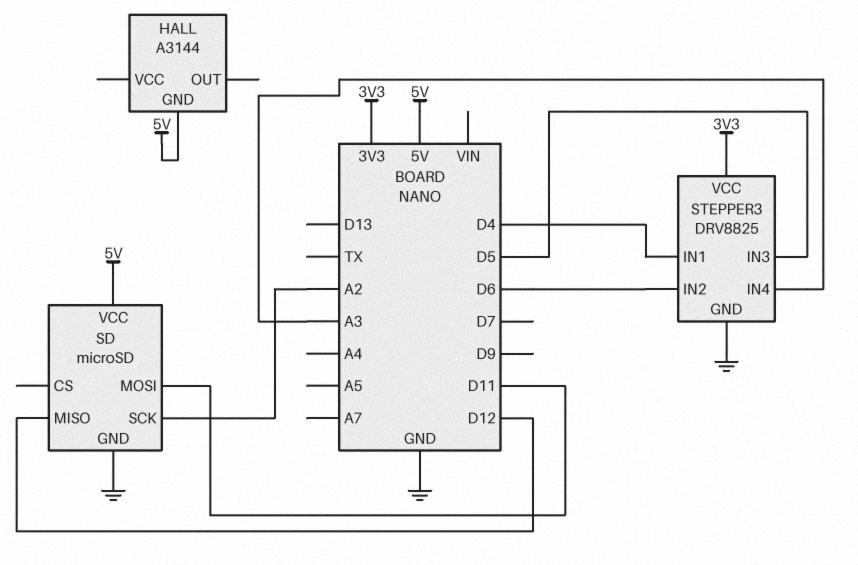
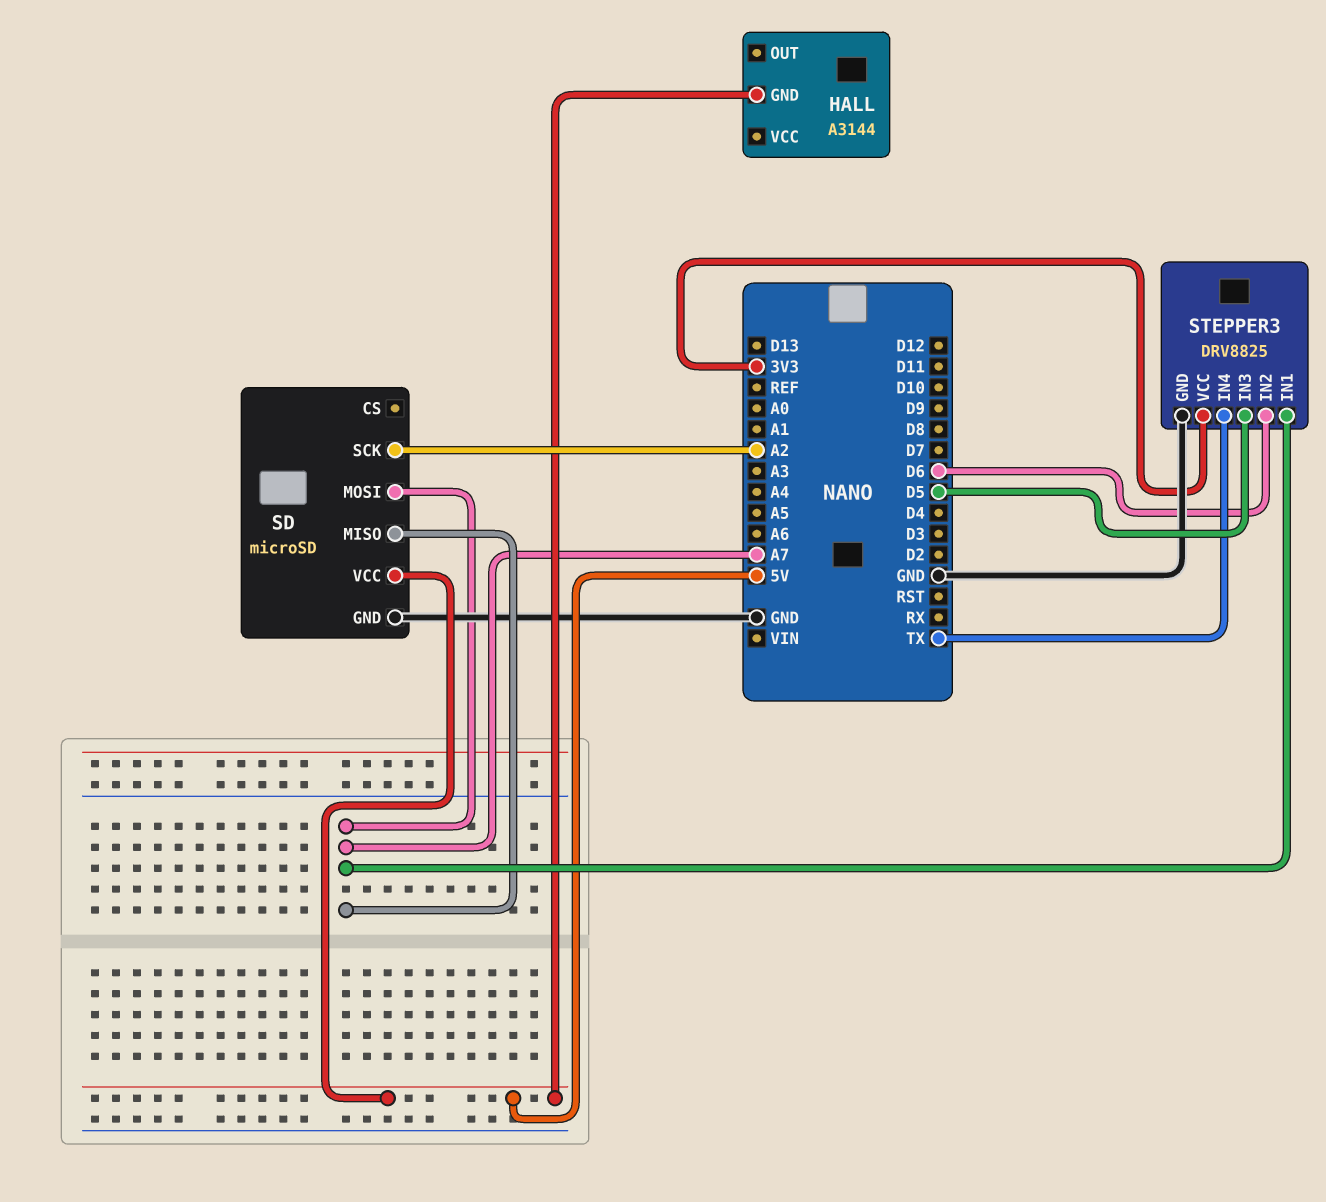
SD pin MISO: D12 -> A7
SD pin MOSI: D11 -> A7
STEPPER3 pin IN1: D4 -> A7
STEPPER3 pin IN4: A3 -> TX

